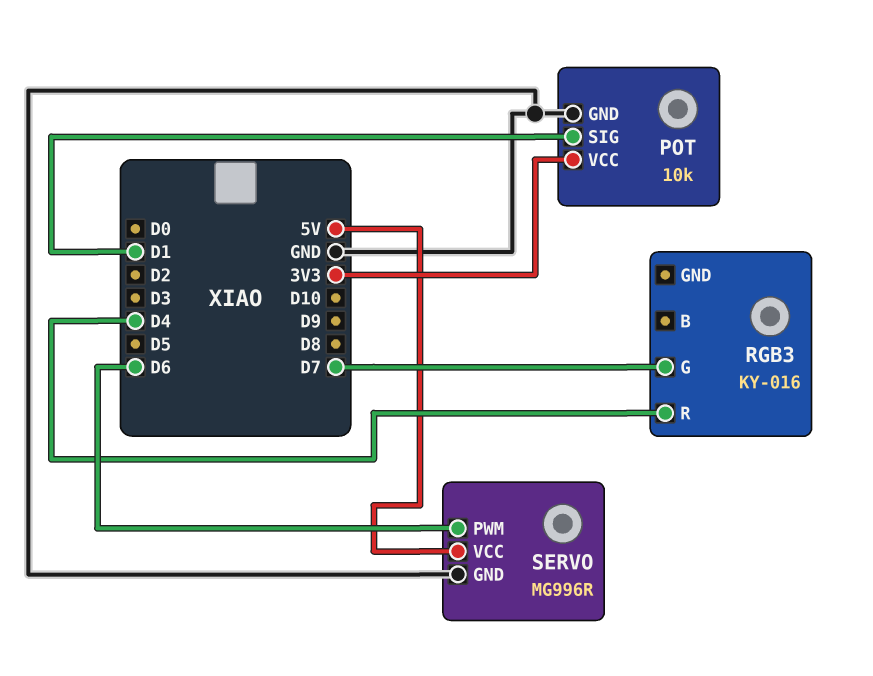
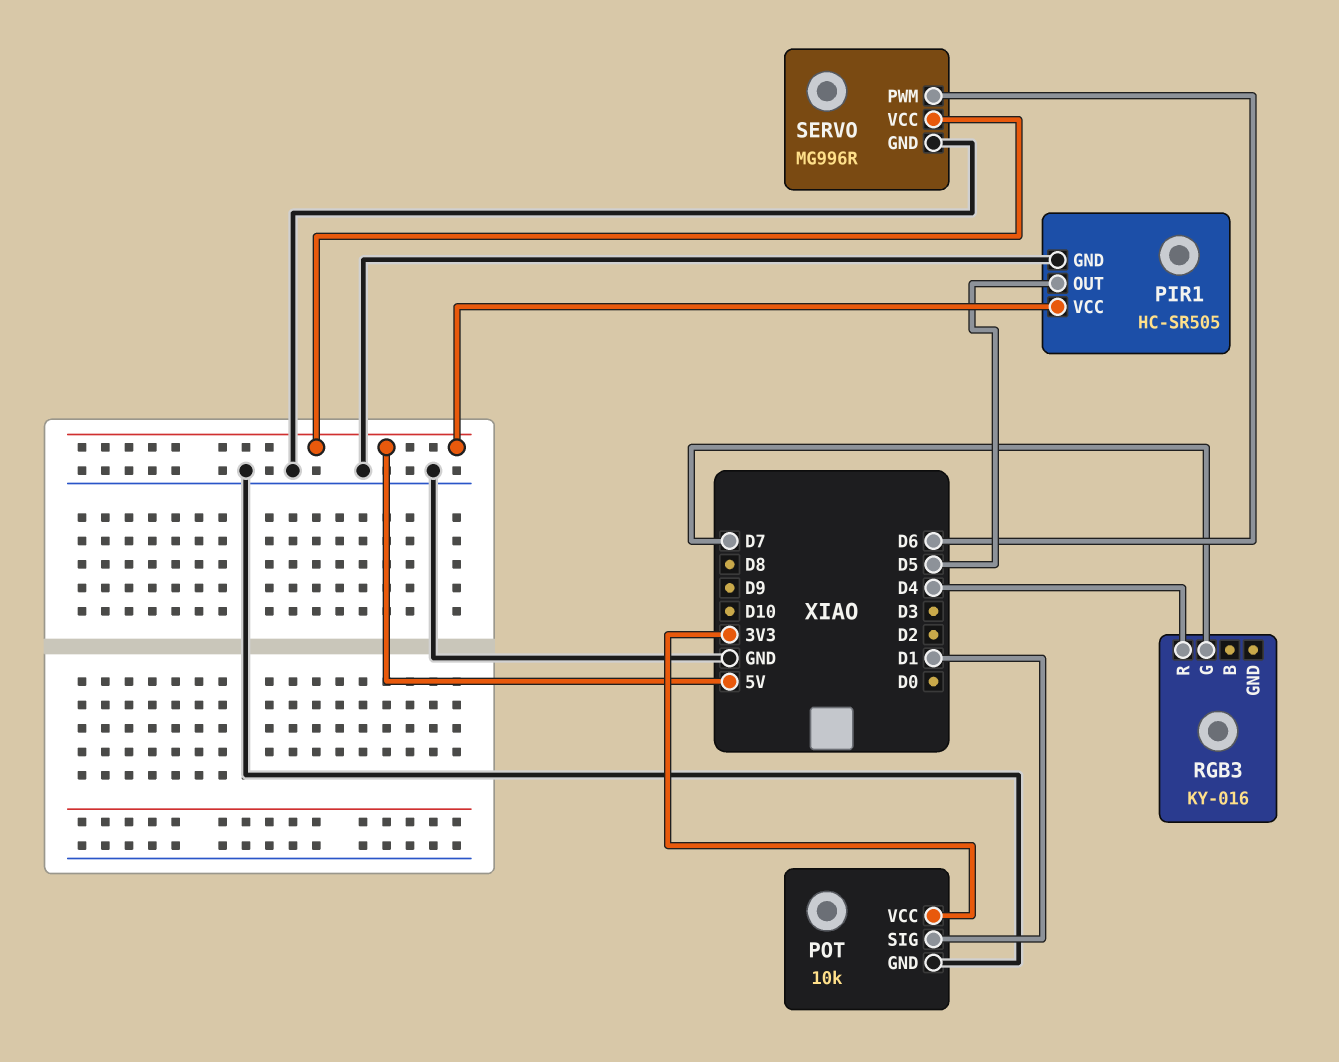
PIR1: none -> HC-SR505
PIR1 pin GND: none -> GND
PIR1 pin OUT: none -> D5
PIR1 pin VCC: none -> 5V

